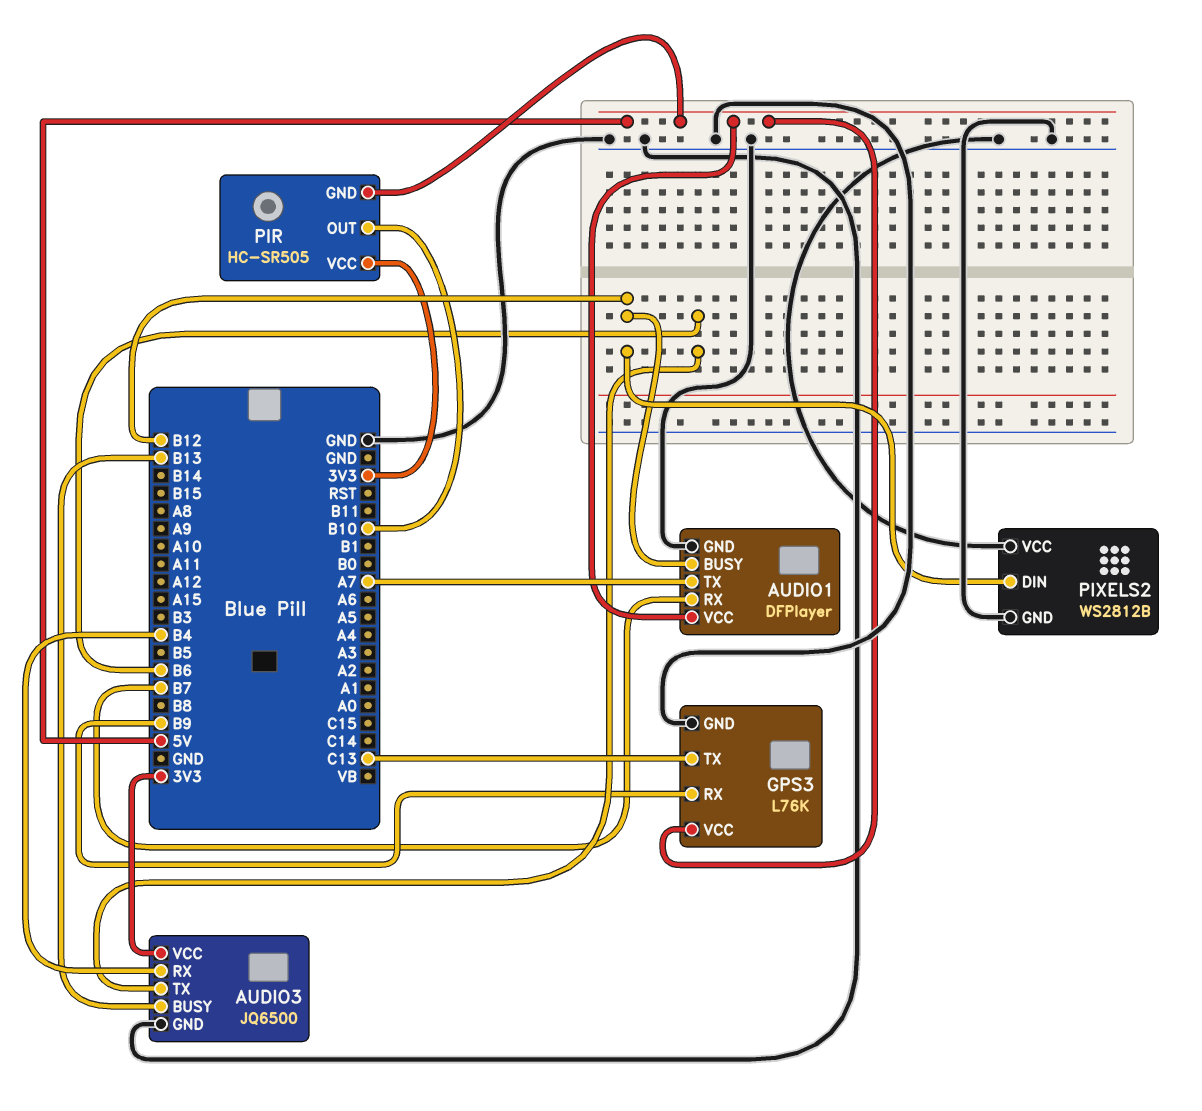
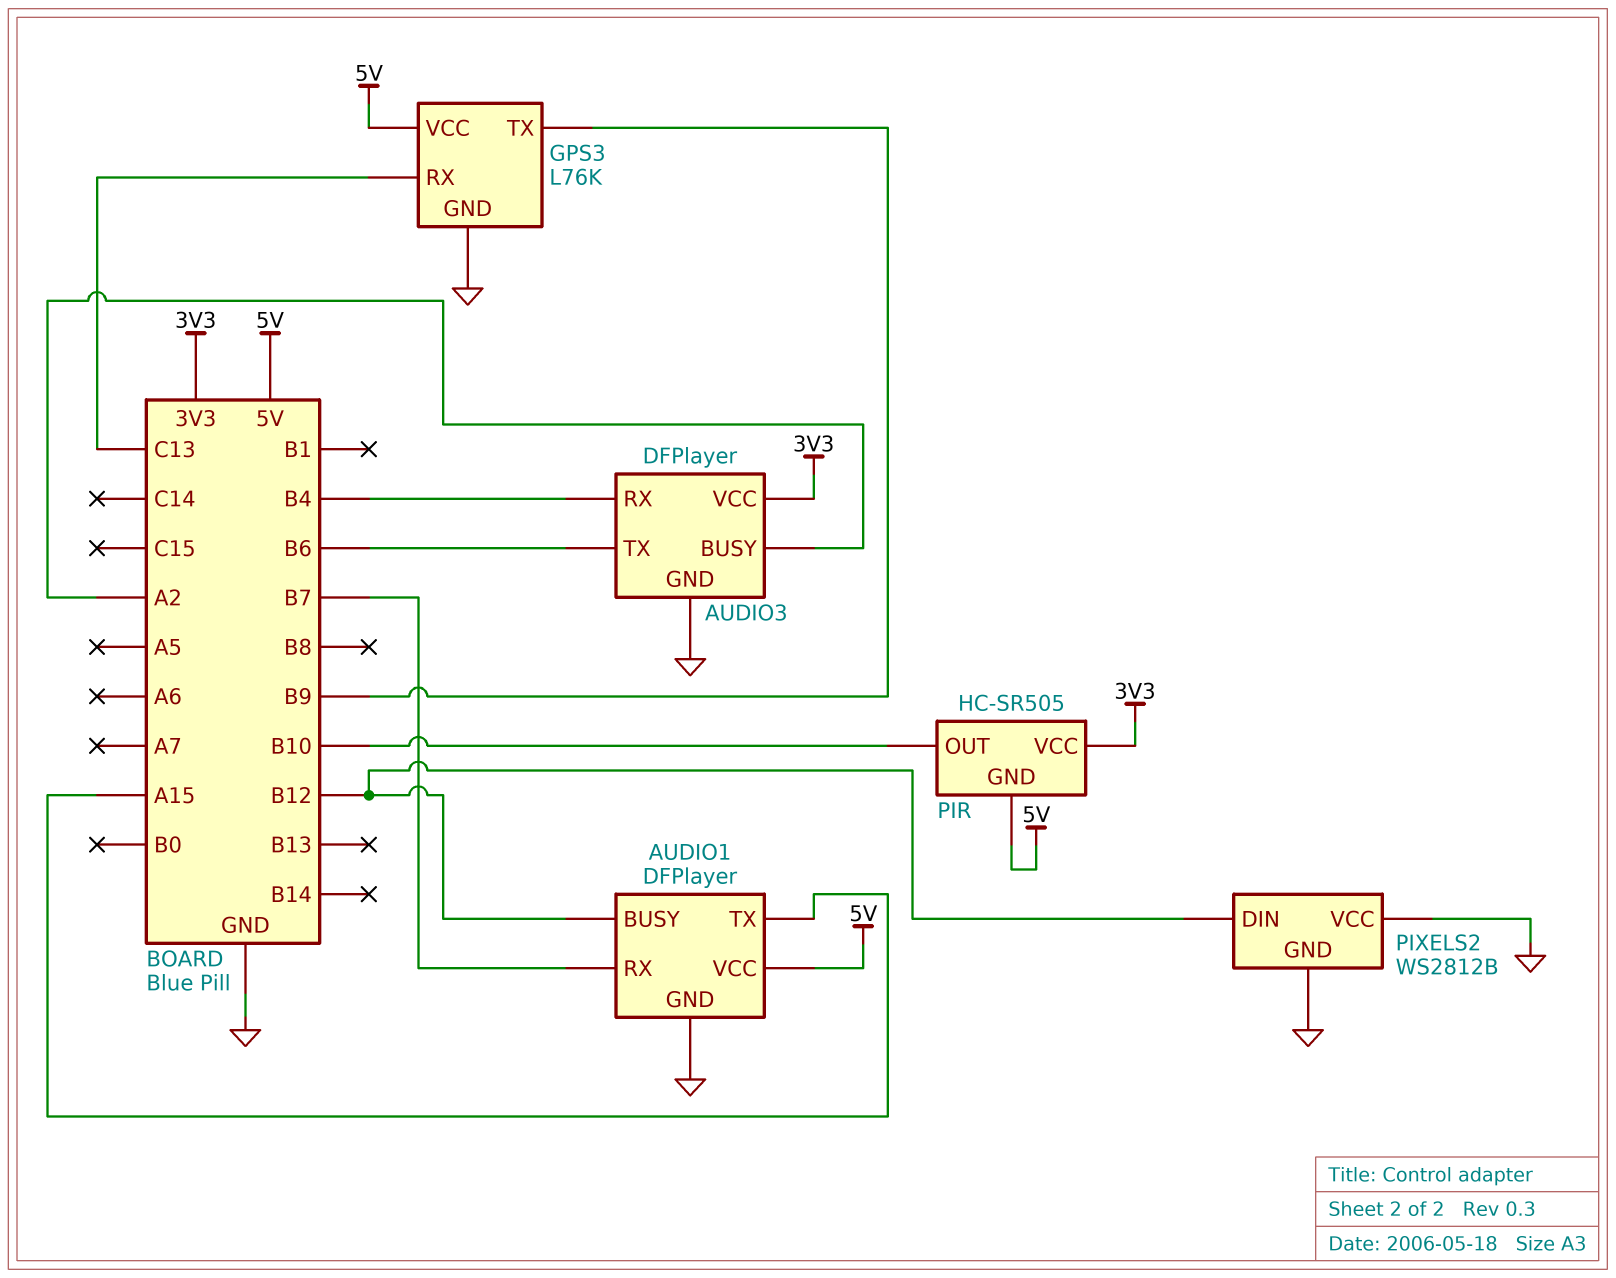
AUDIO1 pin TX: A7 -> A15
AUDIO3: JQ6500 -> DFPlayer
AUDIO3 pin BUSY: B13 -> A2
GPS3 pin RX: B9 -> C13
GPS3 pin TX: C13 -> B9

